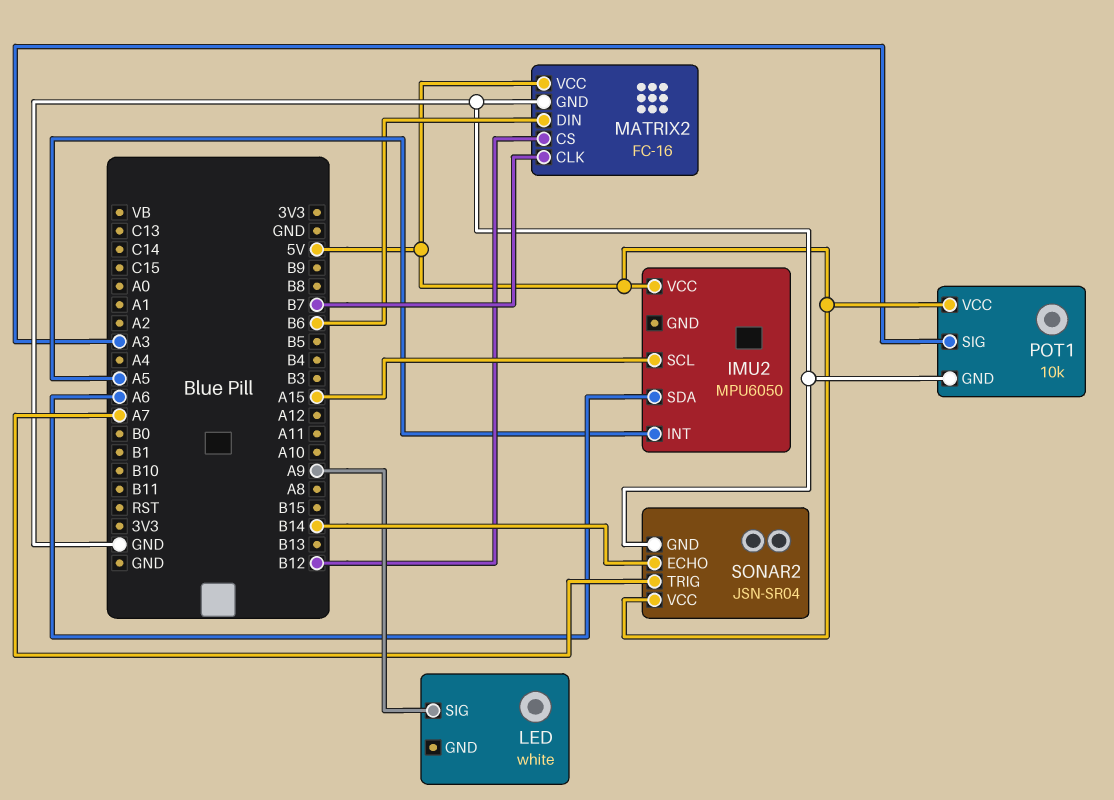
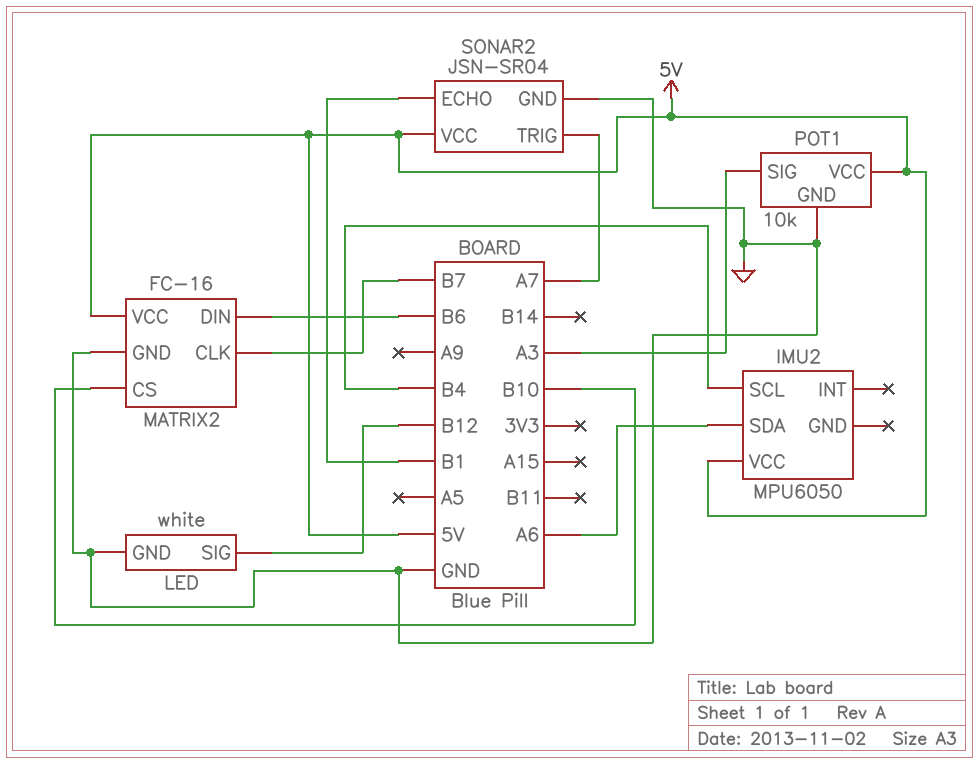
IMU2 pin INT: A5 -> none
IMU2 pin SCL: A15 -> B4
LED pin GND: none -> GND
LED pin SIG: A9 -> B12
MATRIX2 pin CS: B12 -> B10
SONAR2 pin ECHO: B14 -> B1

